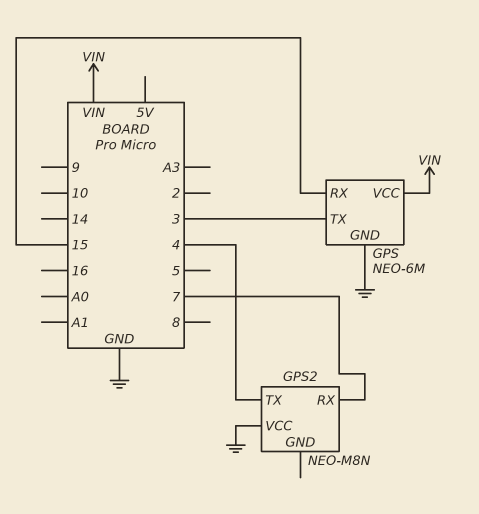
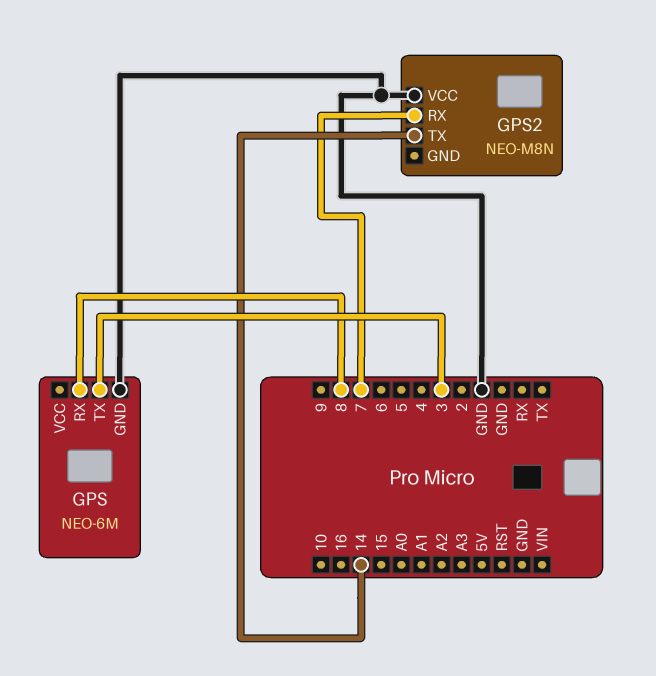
GPS pin RX: 15 -> 8
GPS pin VCC: VIN -> none
GPS2 pin TX: 4 -> 14

